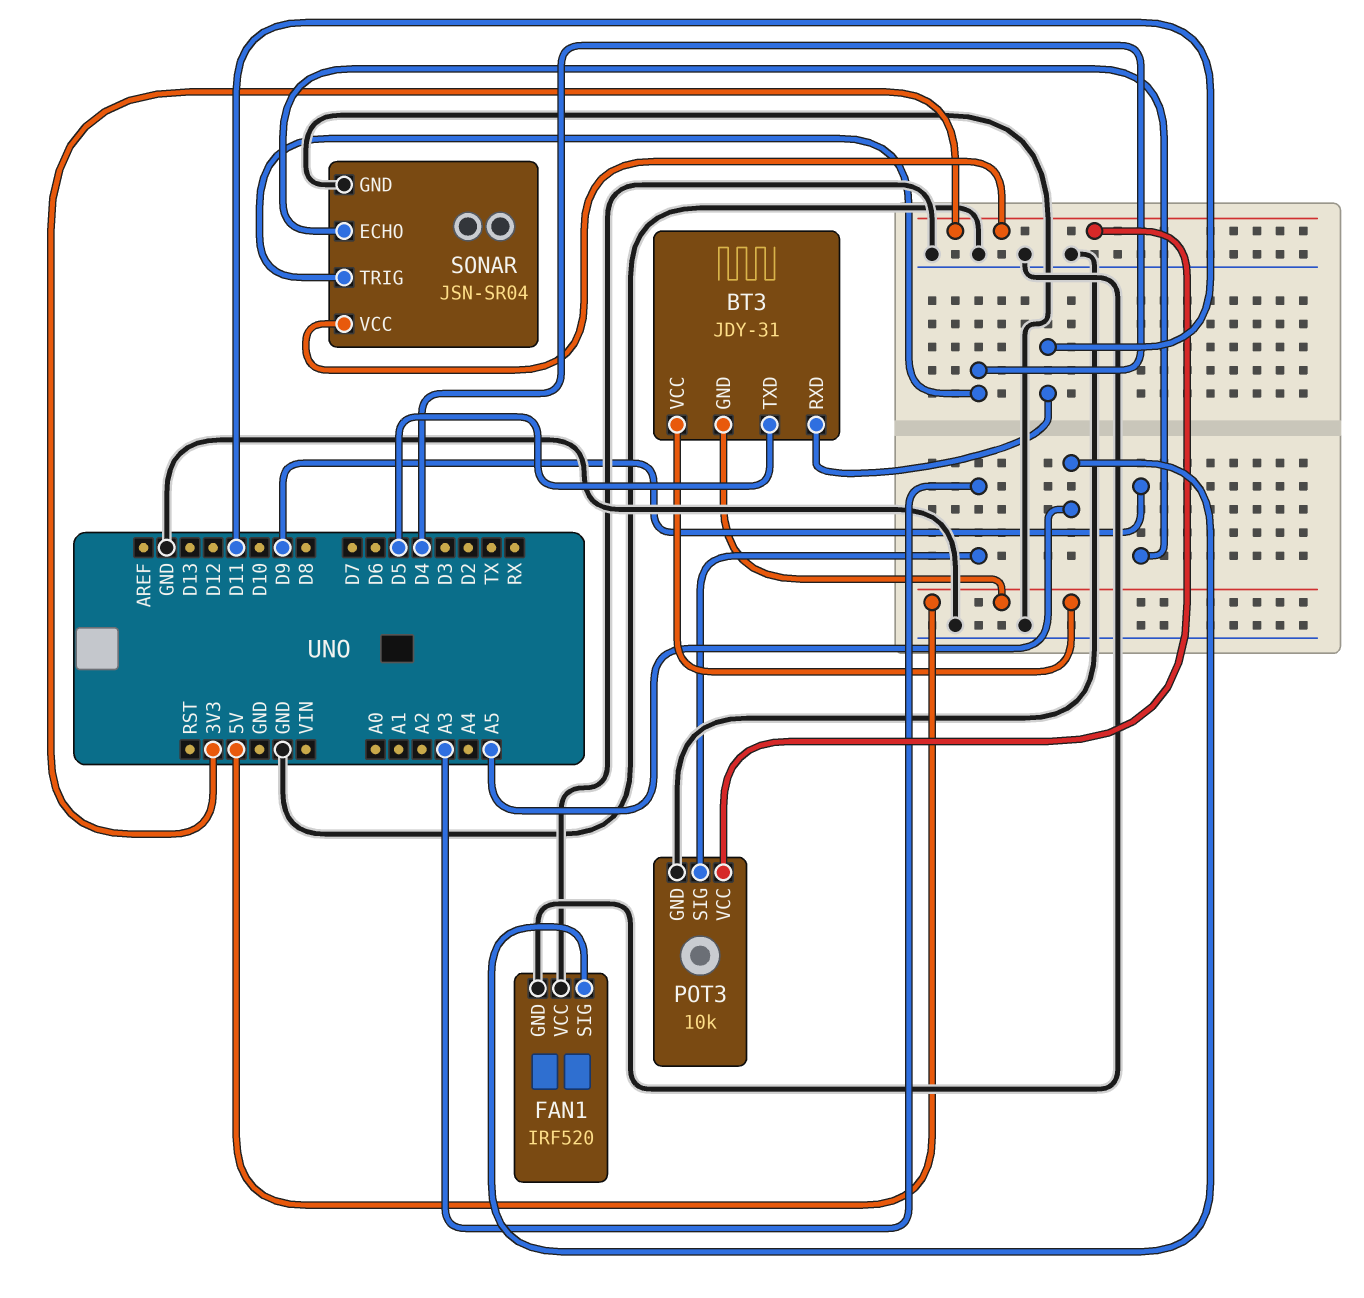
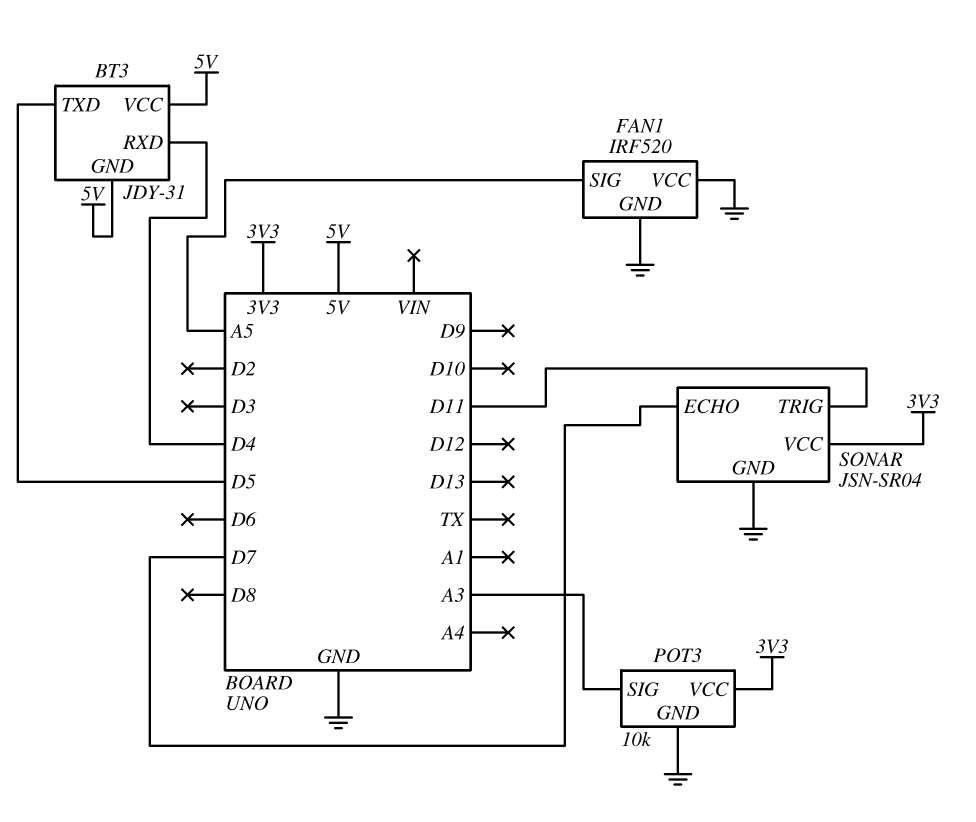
BT3 pin RXD: D11 -> D4
SONAR pin ECHO: D9 -> D7
SONAR pin TRIG: D4 -> D11

